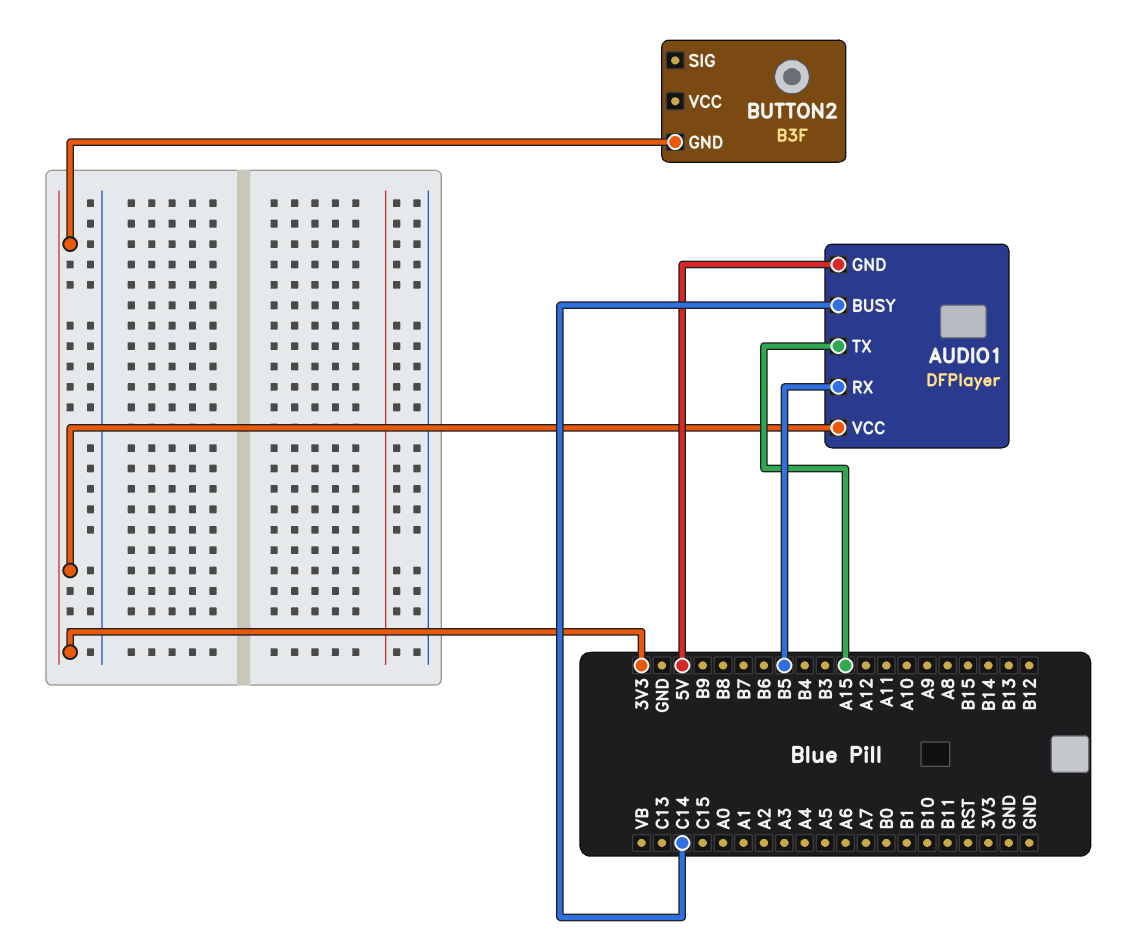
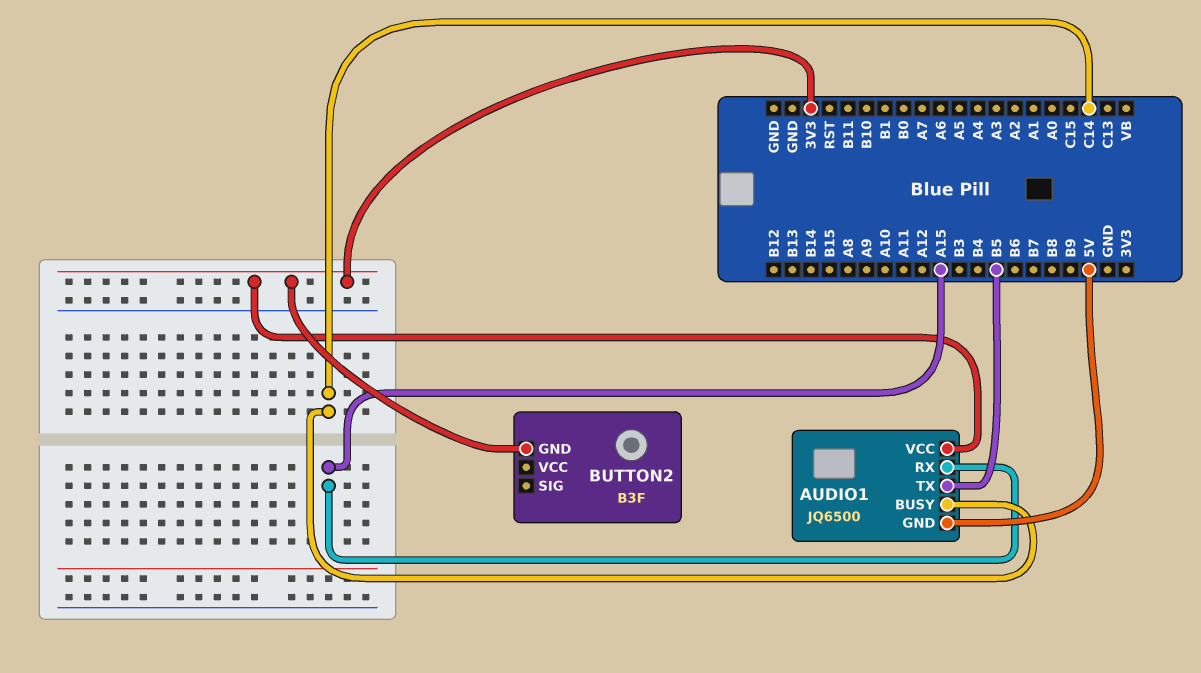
AUDIO1: DFPlayer -> JQ6500
AUDIO1 pin RX: B5 -> A15
AUDIO1 pin TX: A15 -> B5

